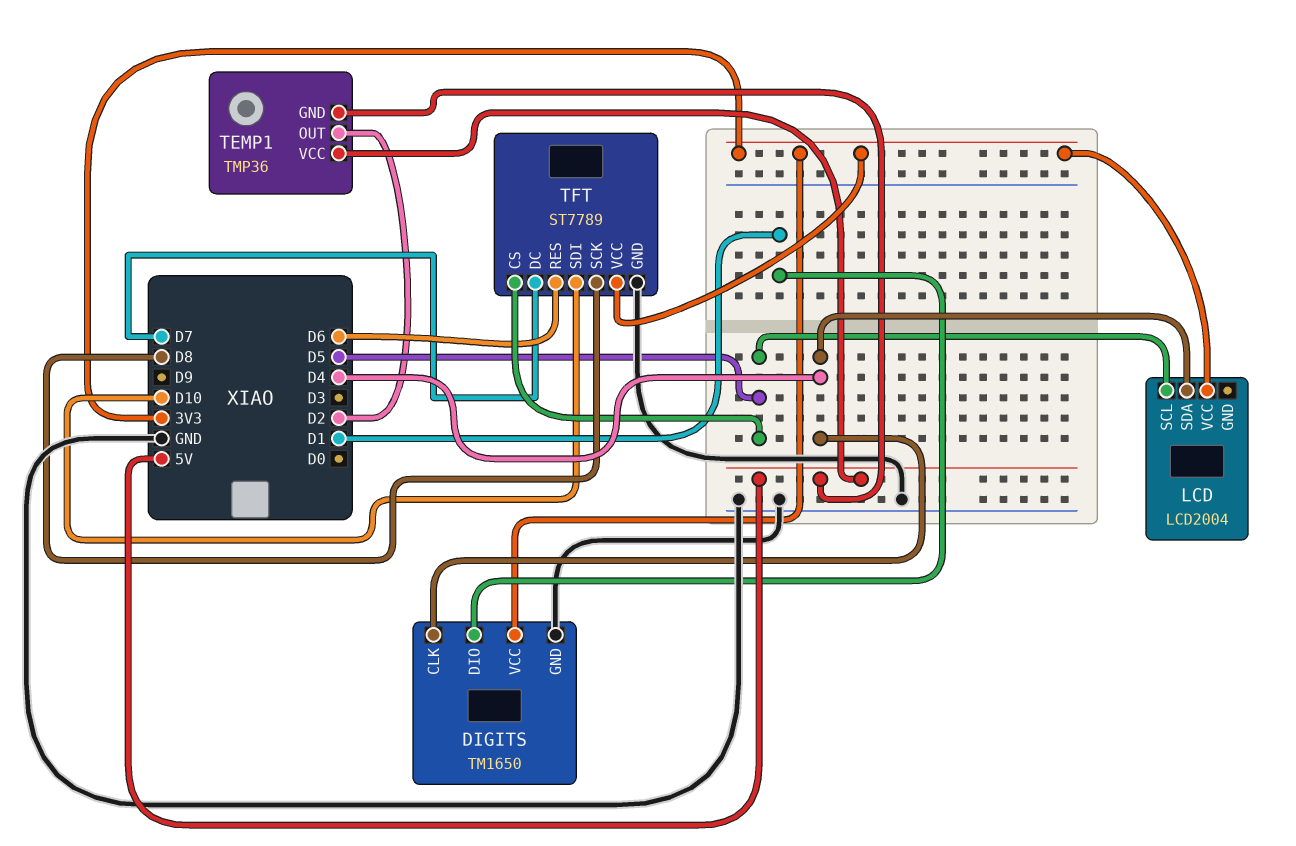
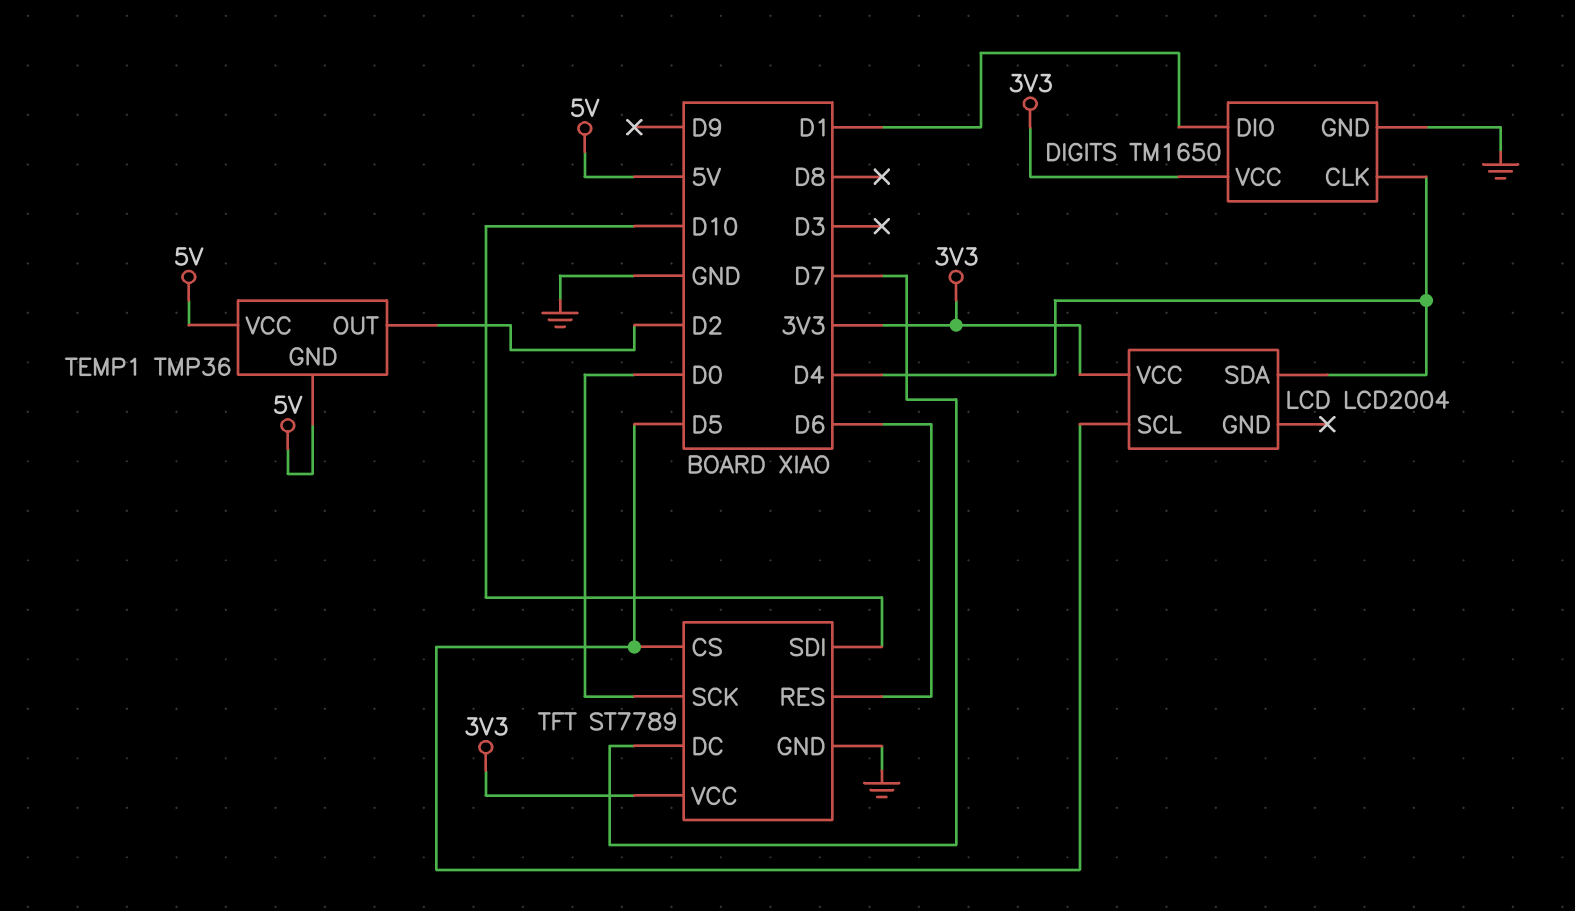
TFT pin SCK: D8 -> D0

